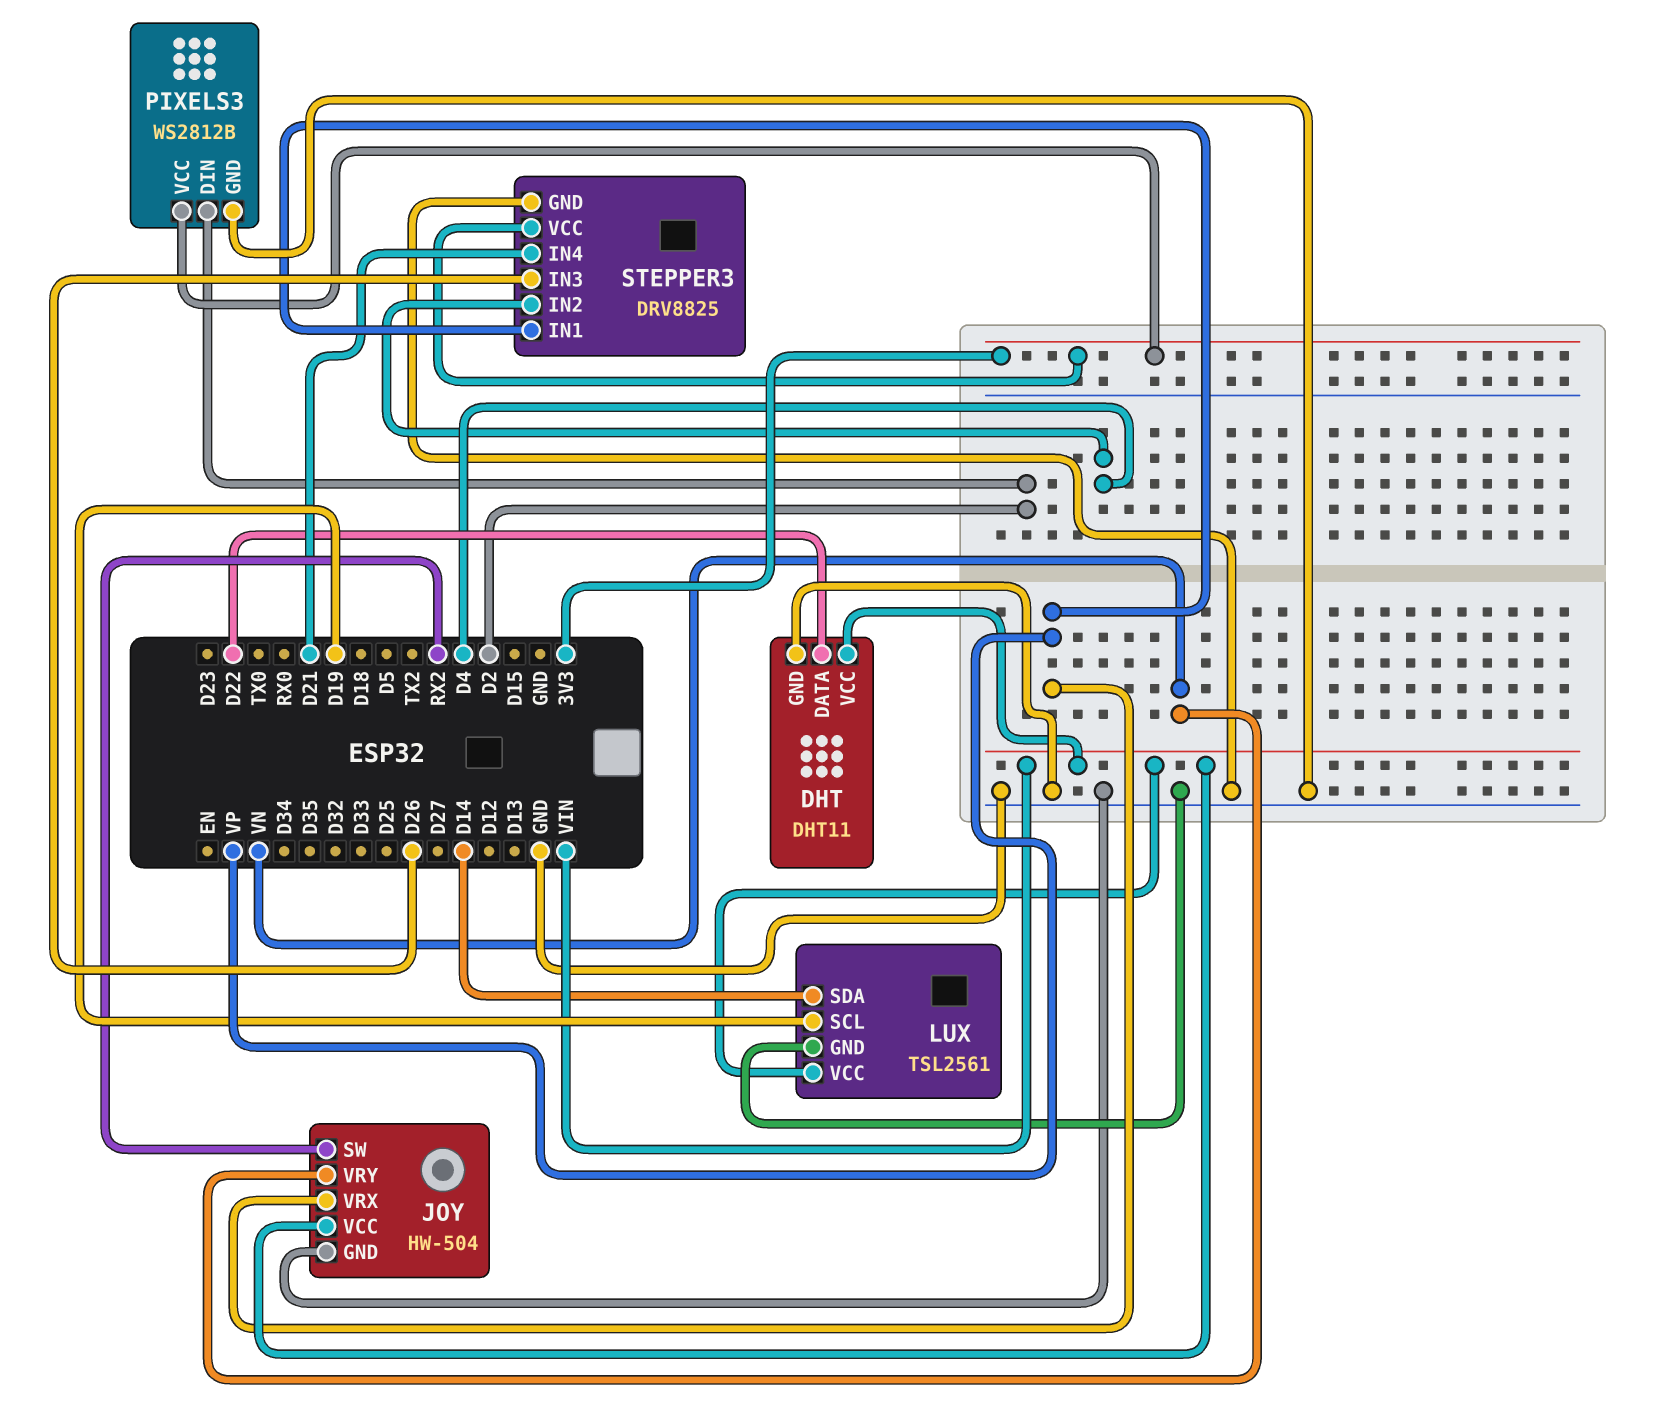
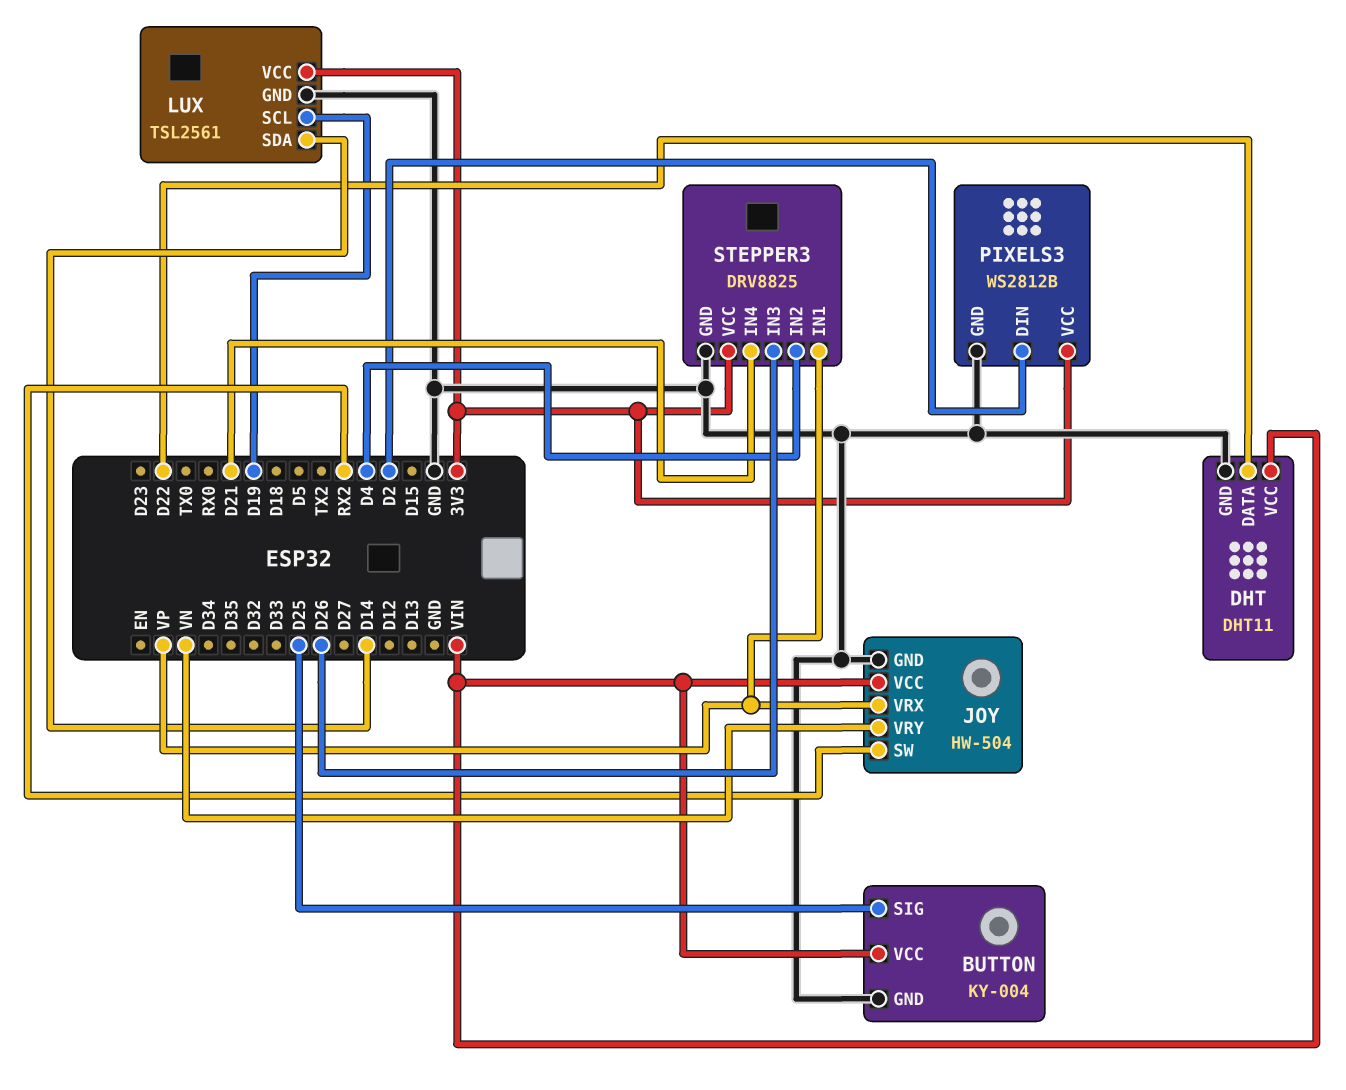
BUTTON: none -> KY-004
BUTTON pin GND: none -> GND
BUTTON pin SIG: none -> D25
BUTTON pin VCC: none -> VIN
LUX pin VCC: VIN -> 3V3

